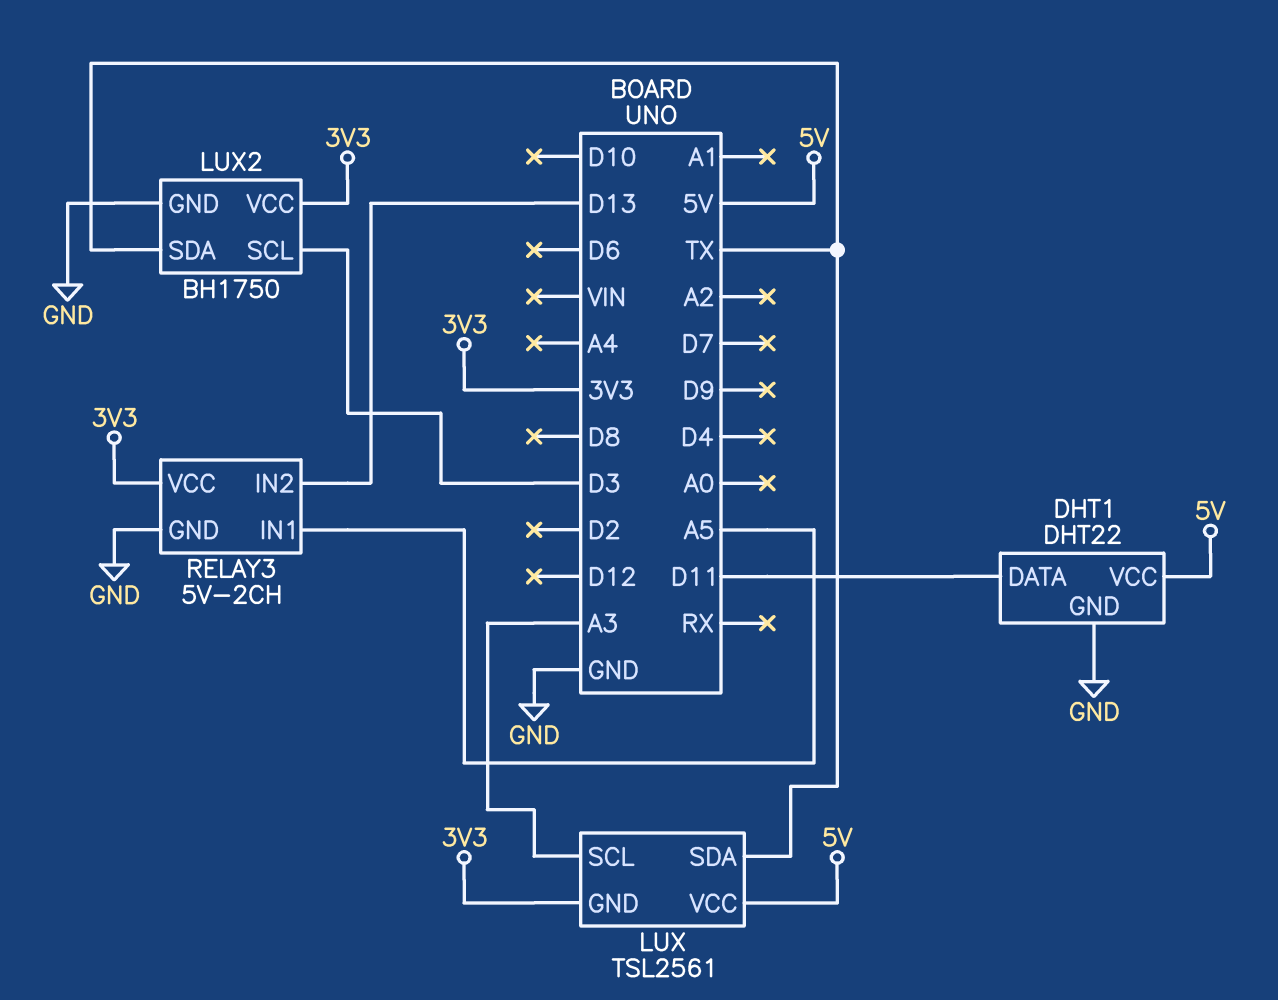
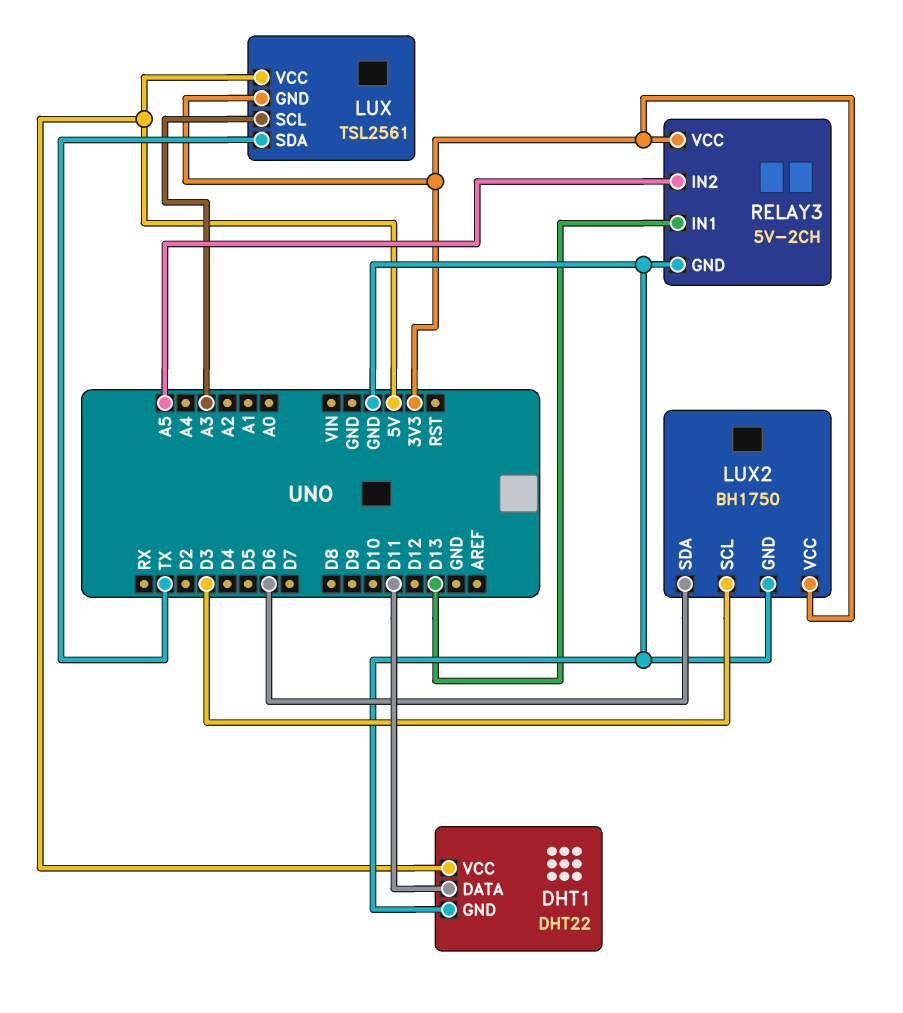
LUX2 pin SDA: TX -> D6
RELAY3 pin IN1: A5 -> D13
RELAY3 pin IN2: D13 -> A5

